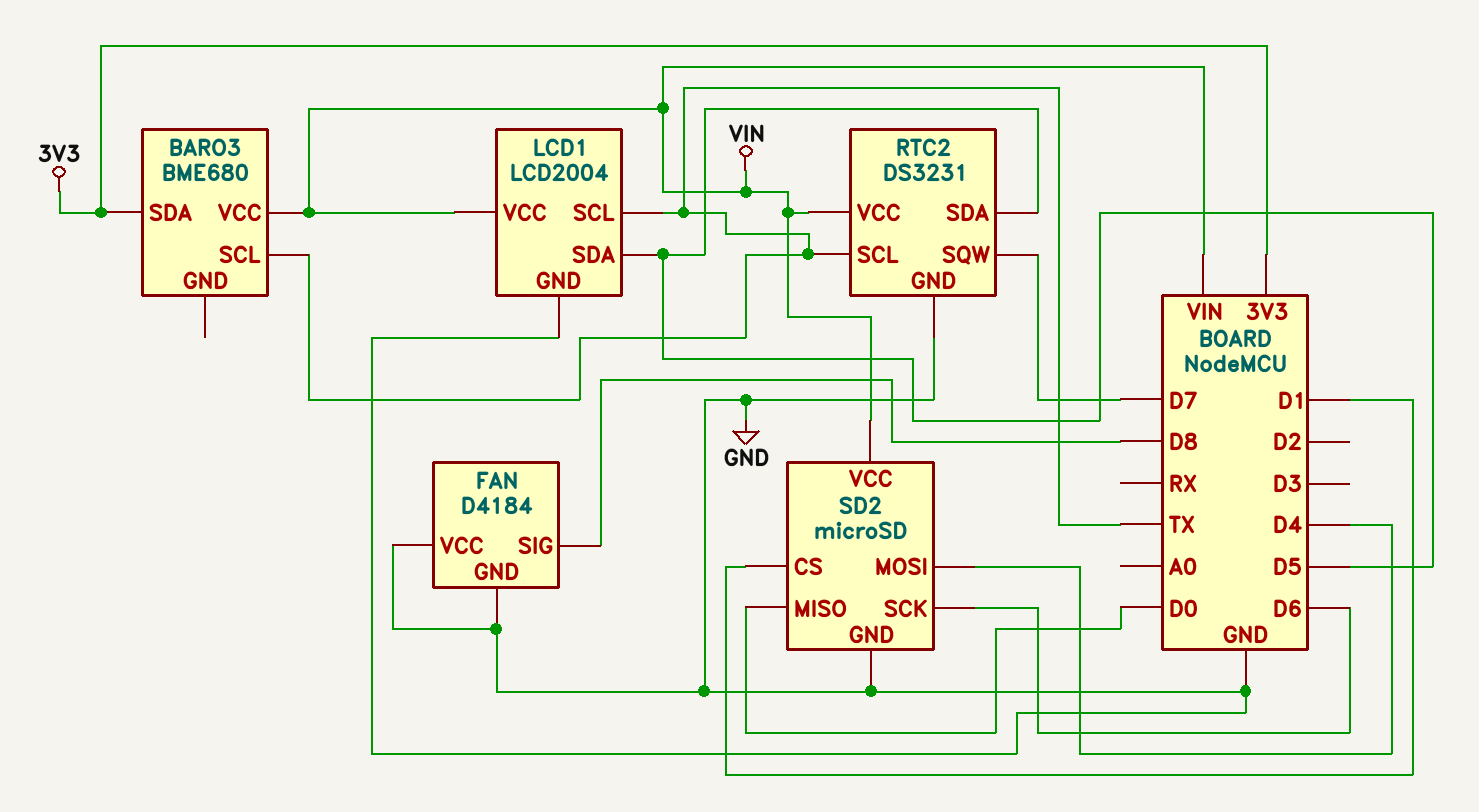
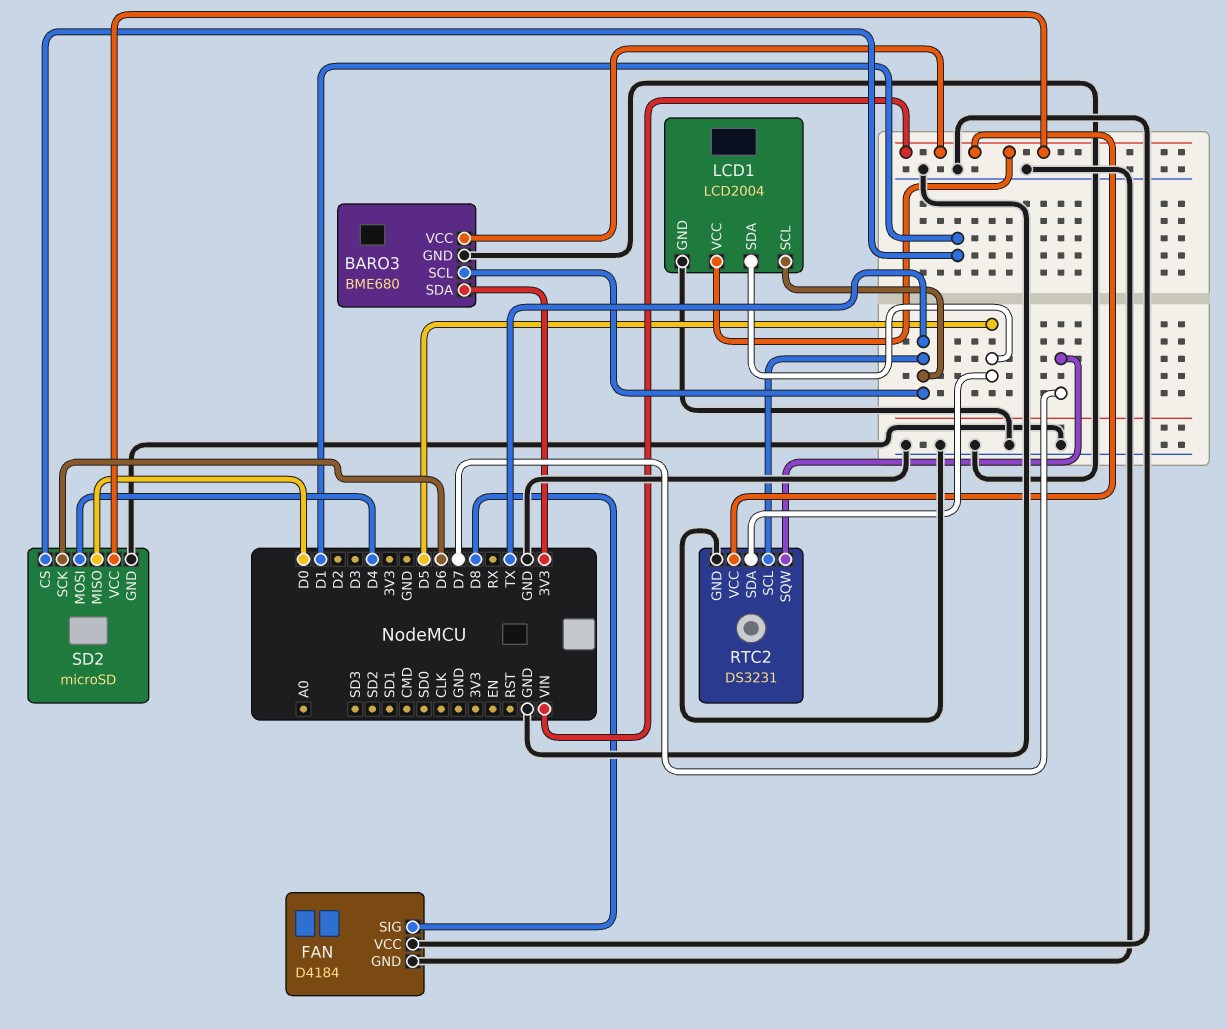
BARO3 pin GND: none -> GND

